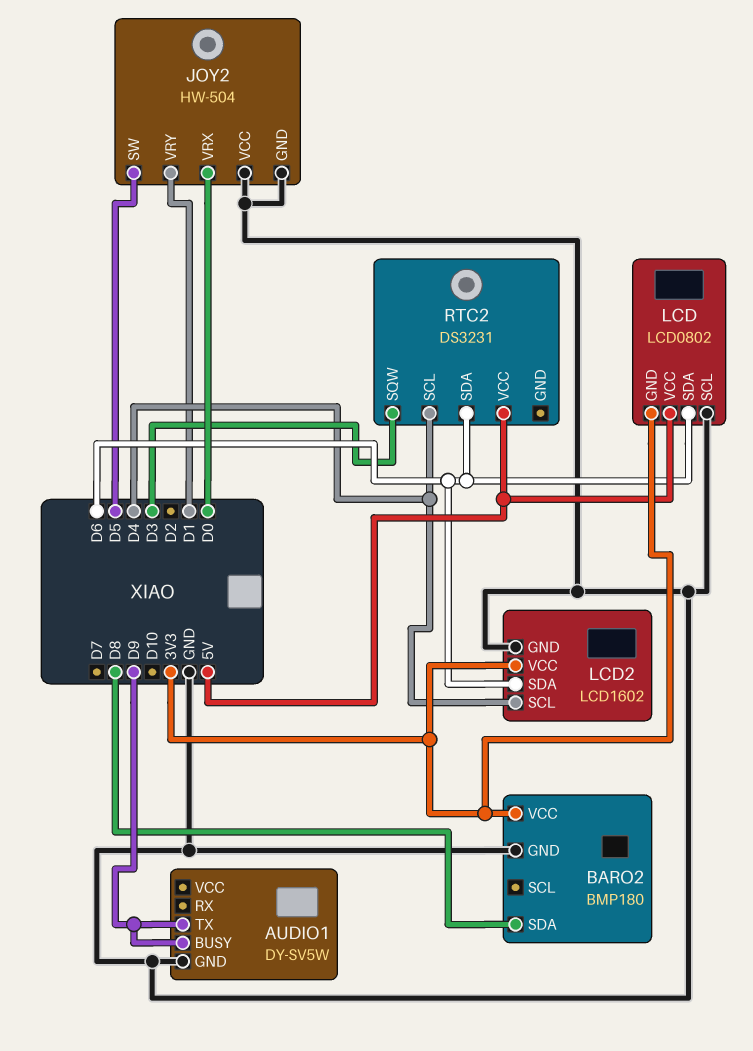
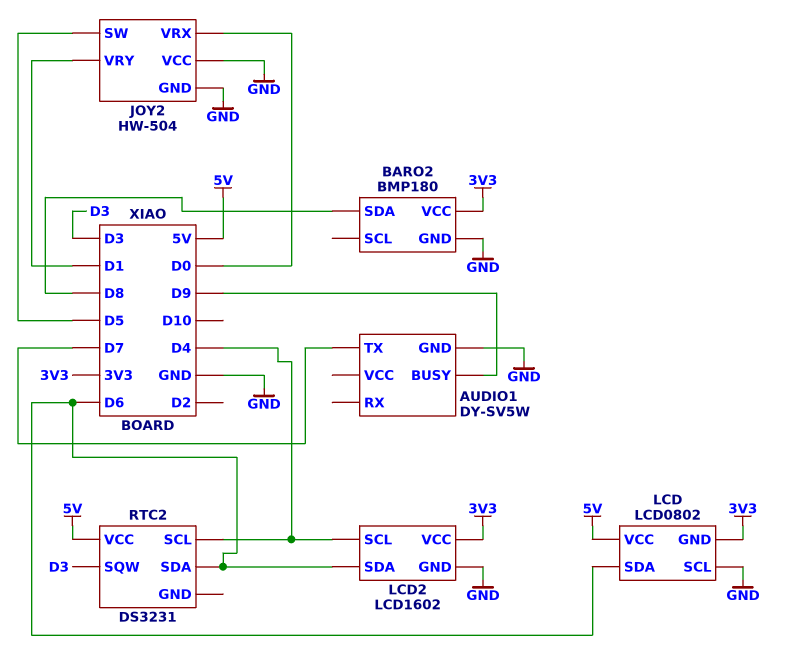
AUDIO1 pin TX: D9 -> D7

